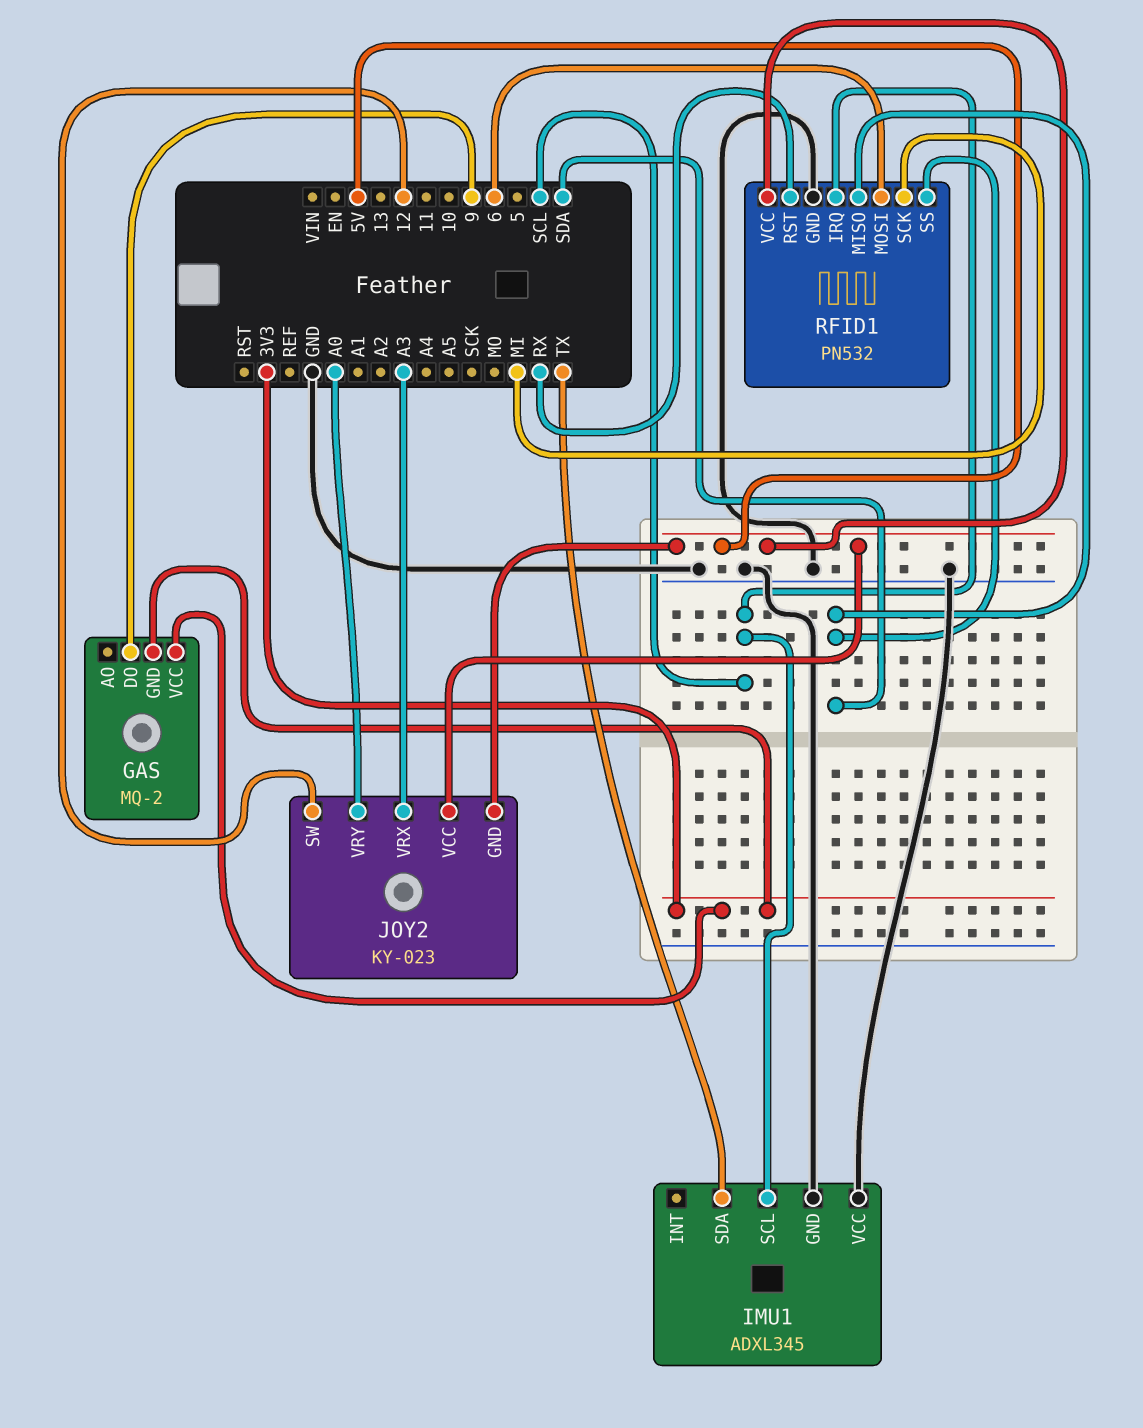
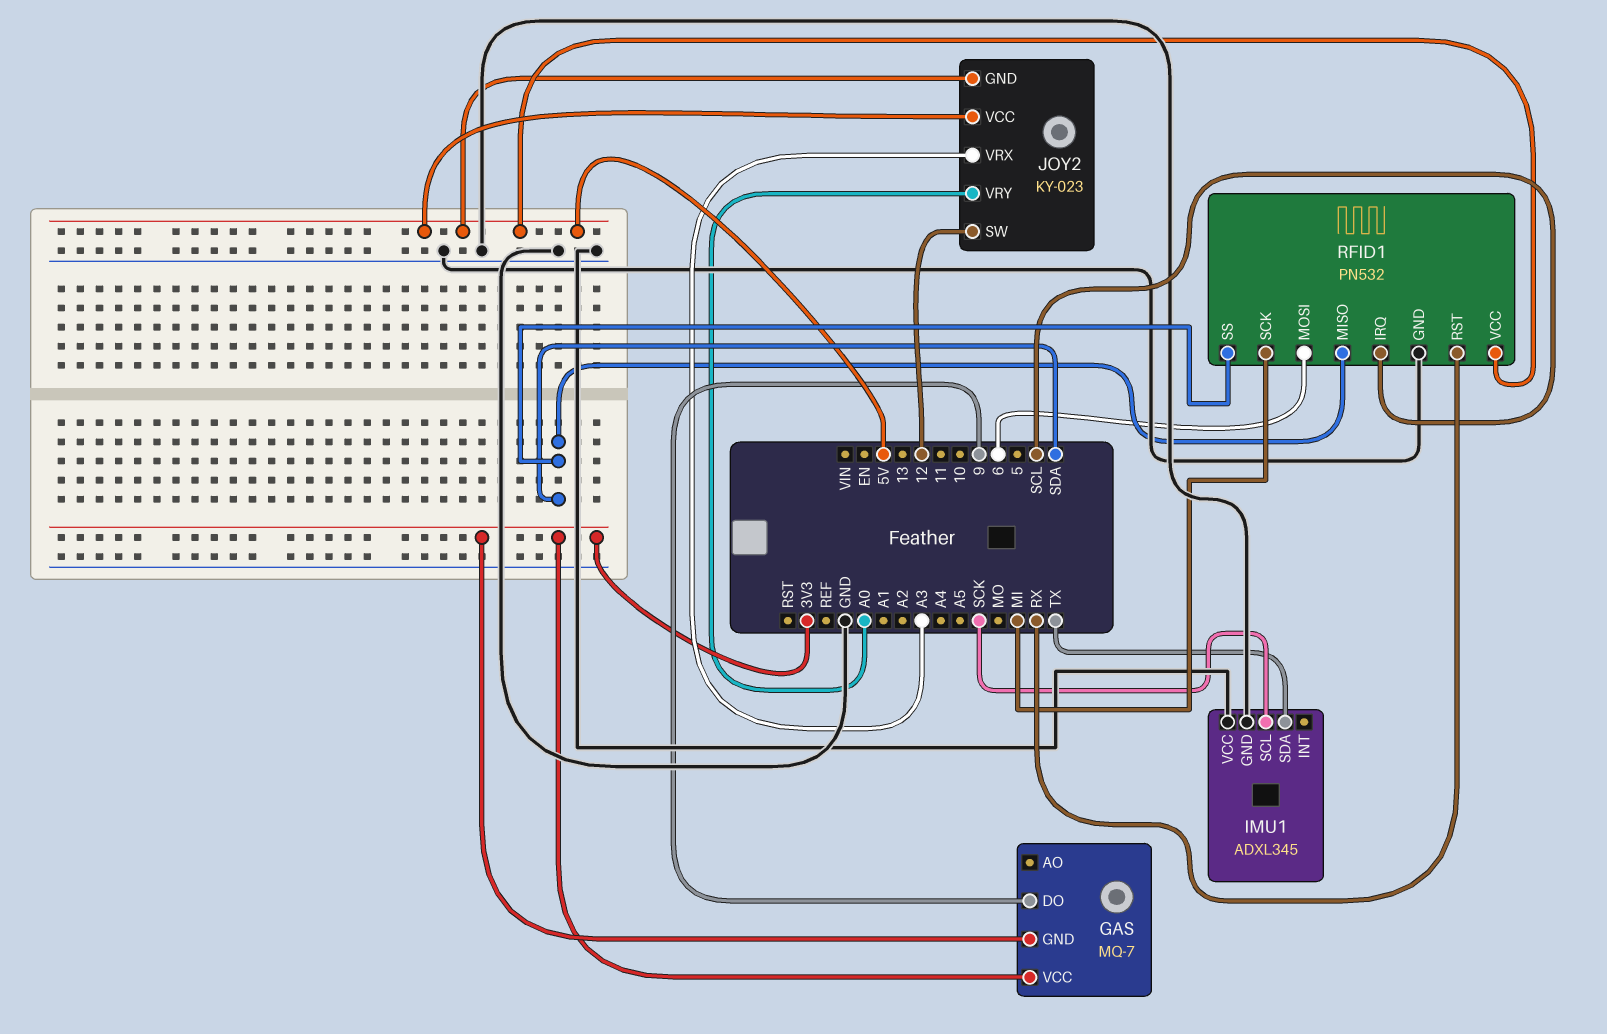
GAS: MQ-2 -> MQ-7
IMU1 pin SCL: SCL -> SCK

